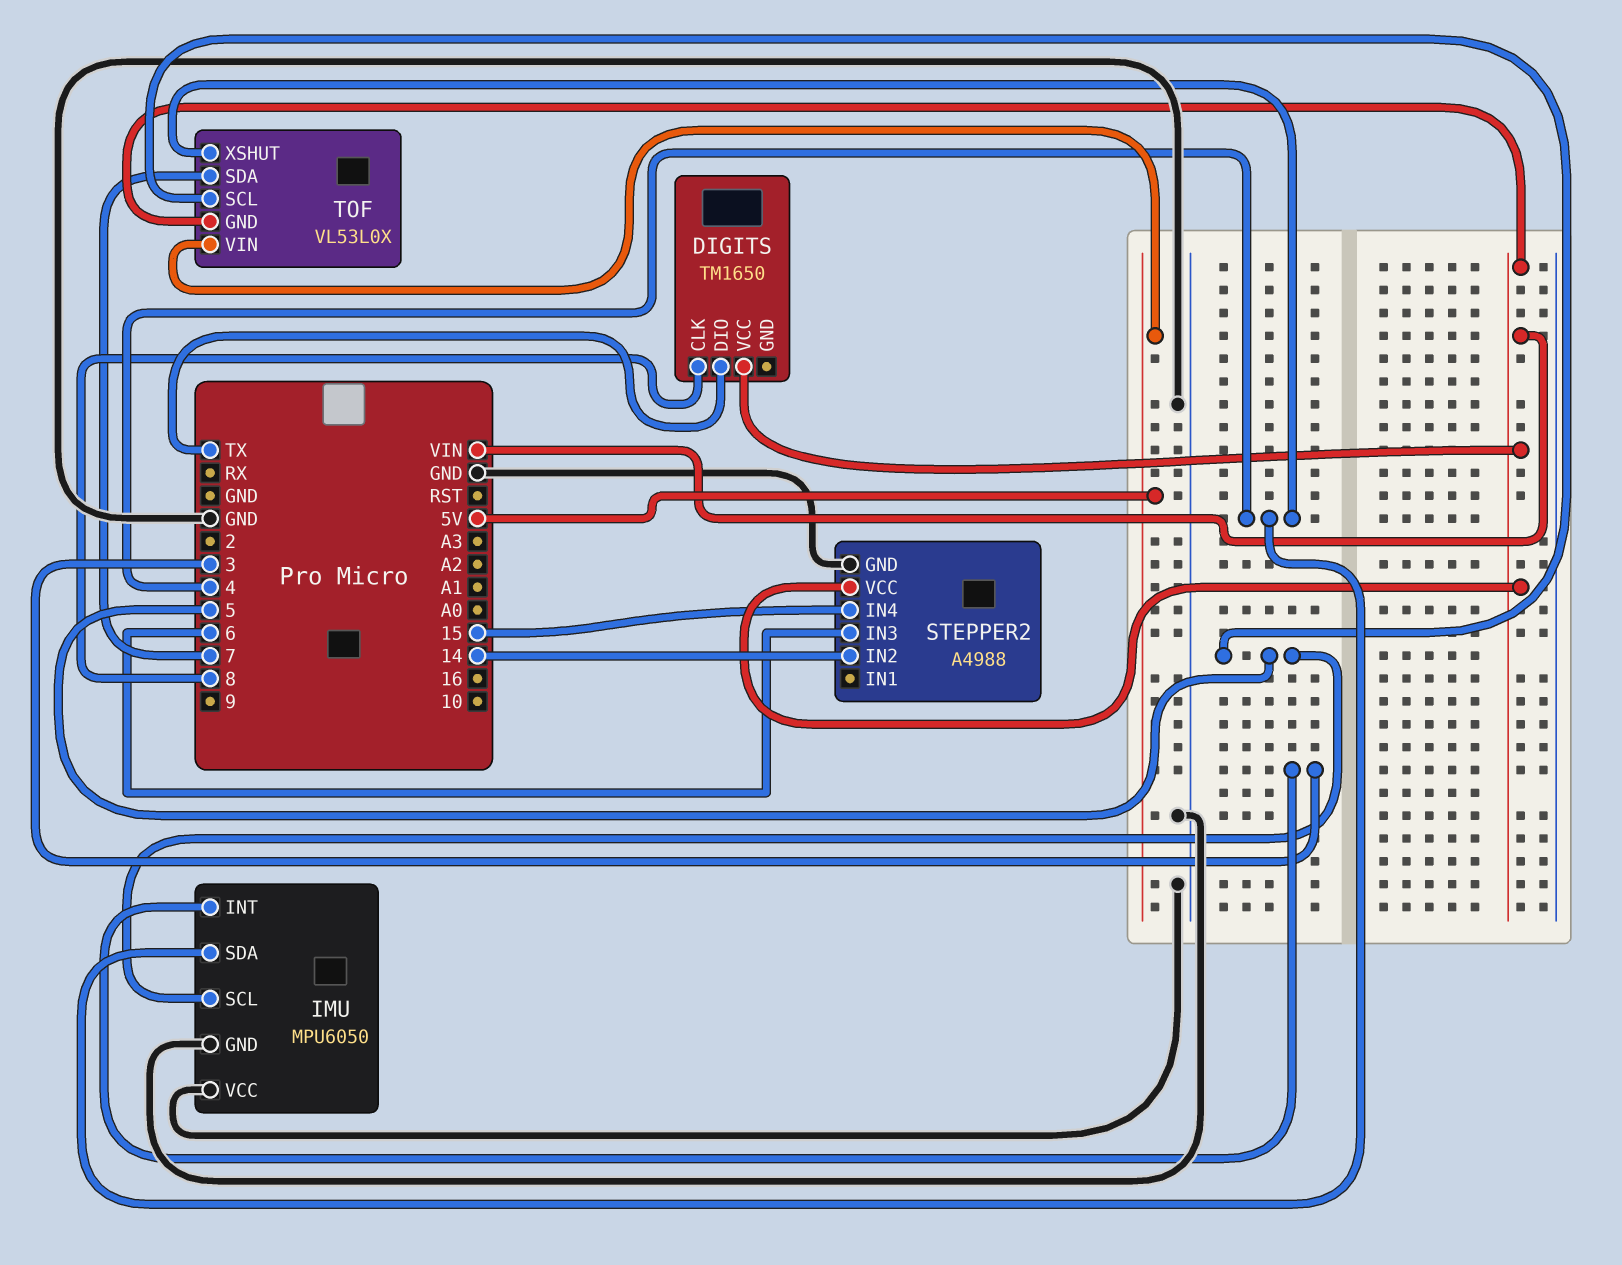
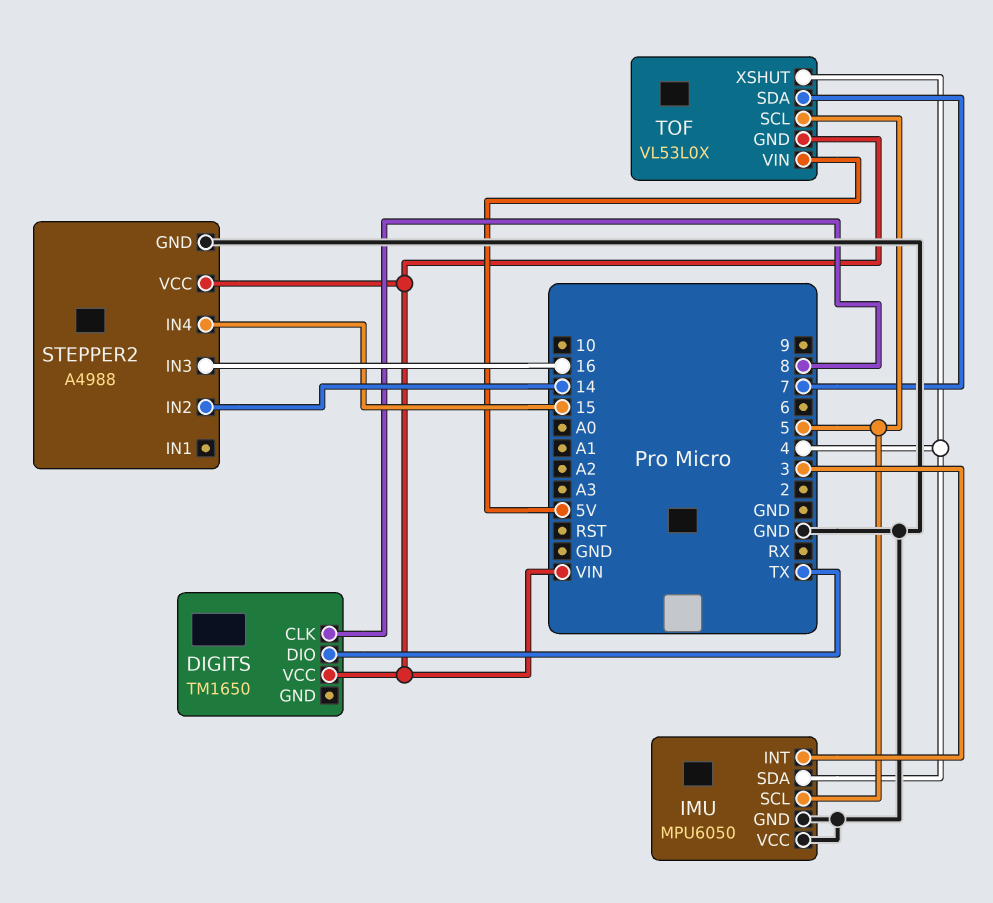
STEPPER2 pin IN3: 6 -> 16

